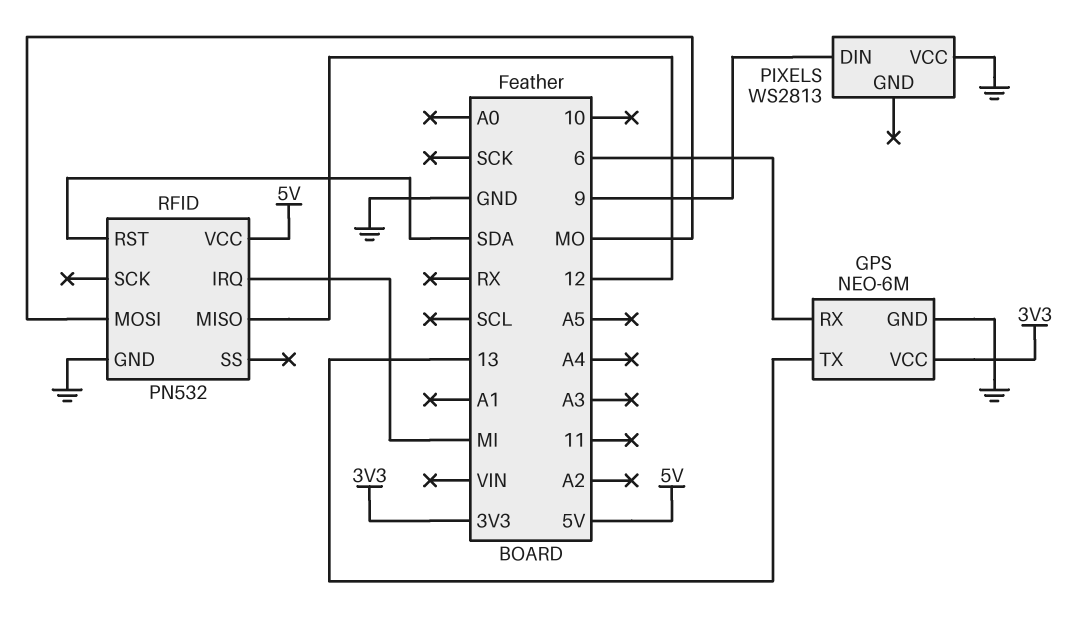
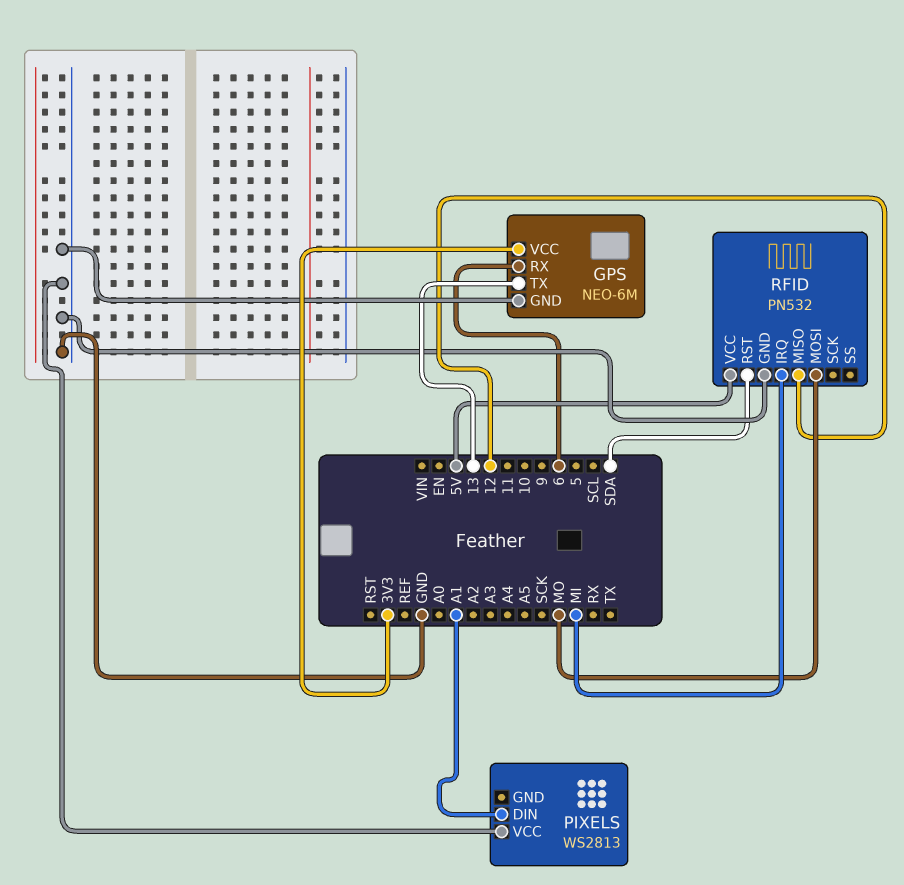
PIXELS pin DIN: 9 -> A1

